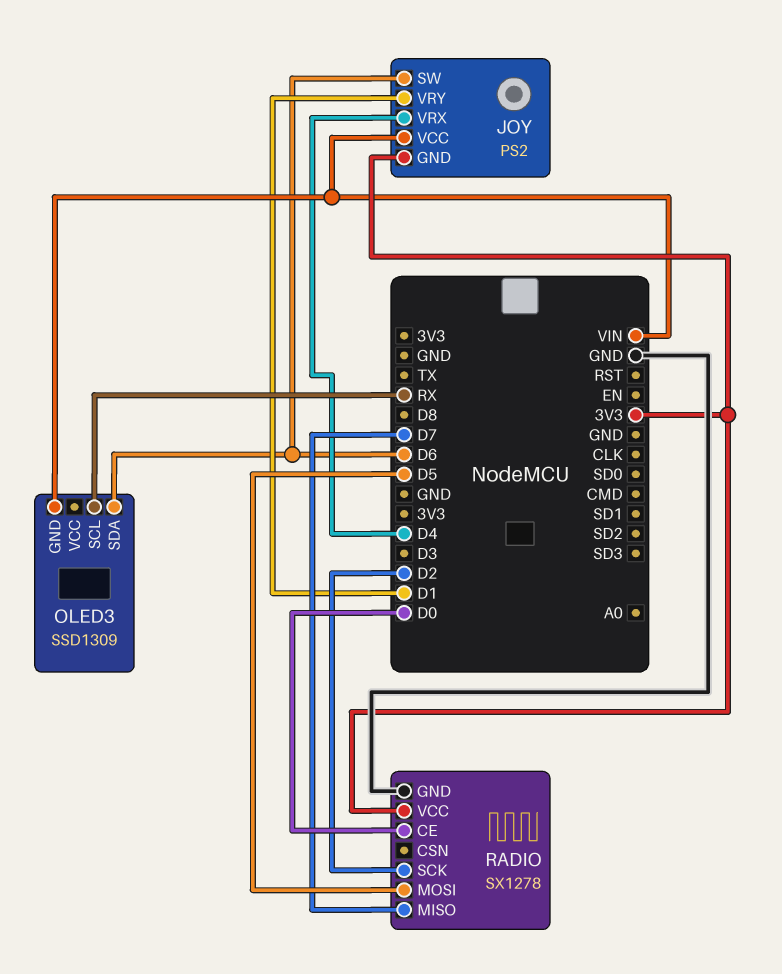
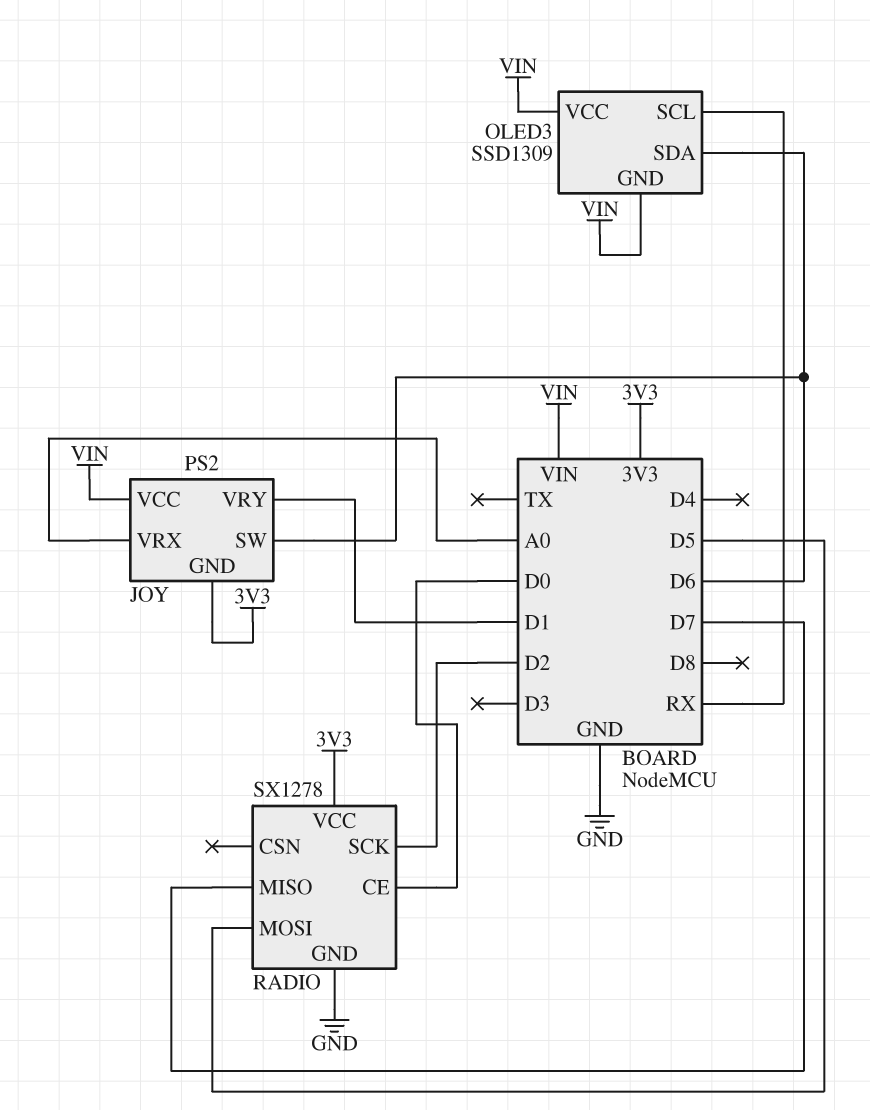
JOY pin VRX: D4 -> A0
OLED3 pin VCC: none -> VIN

